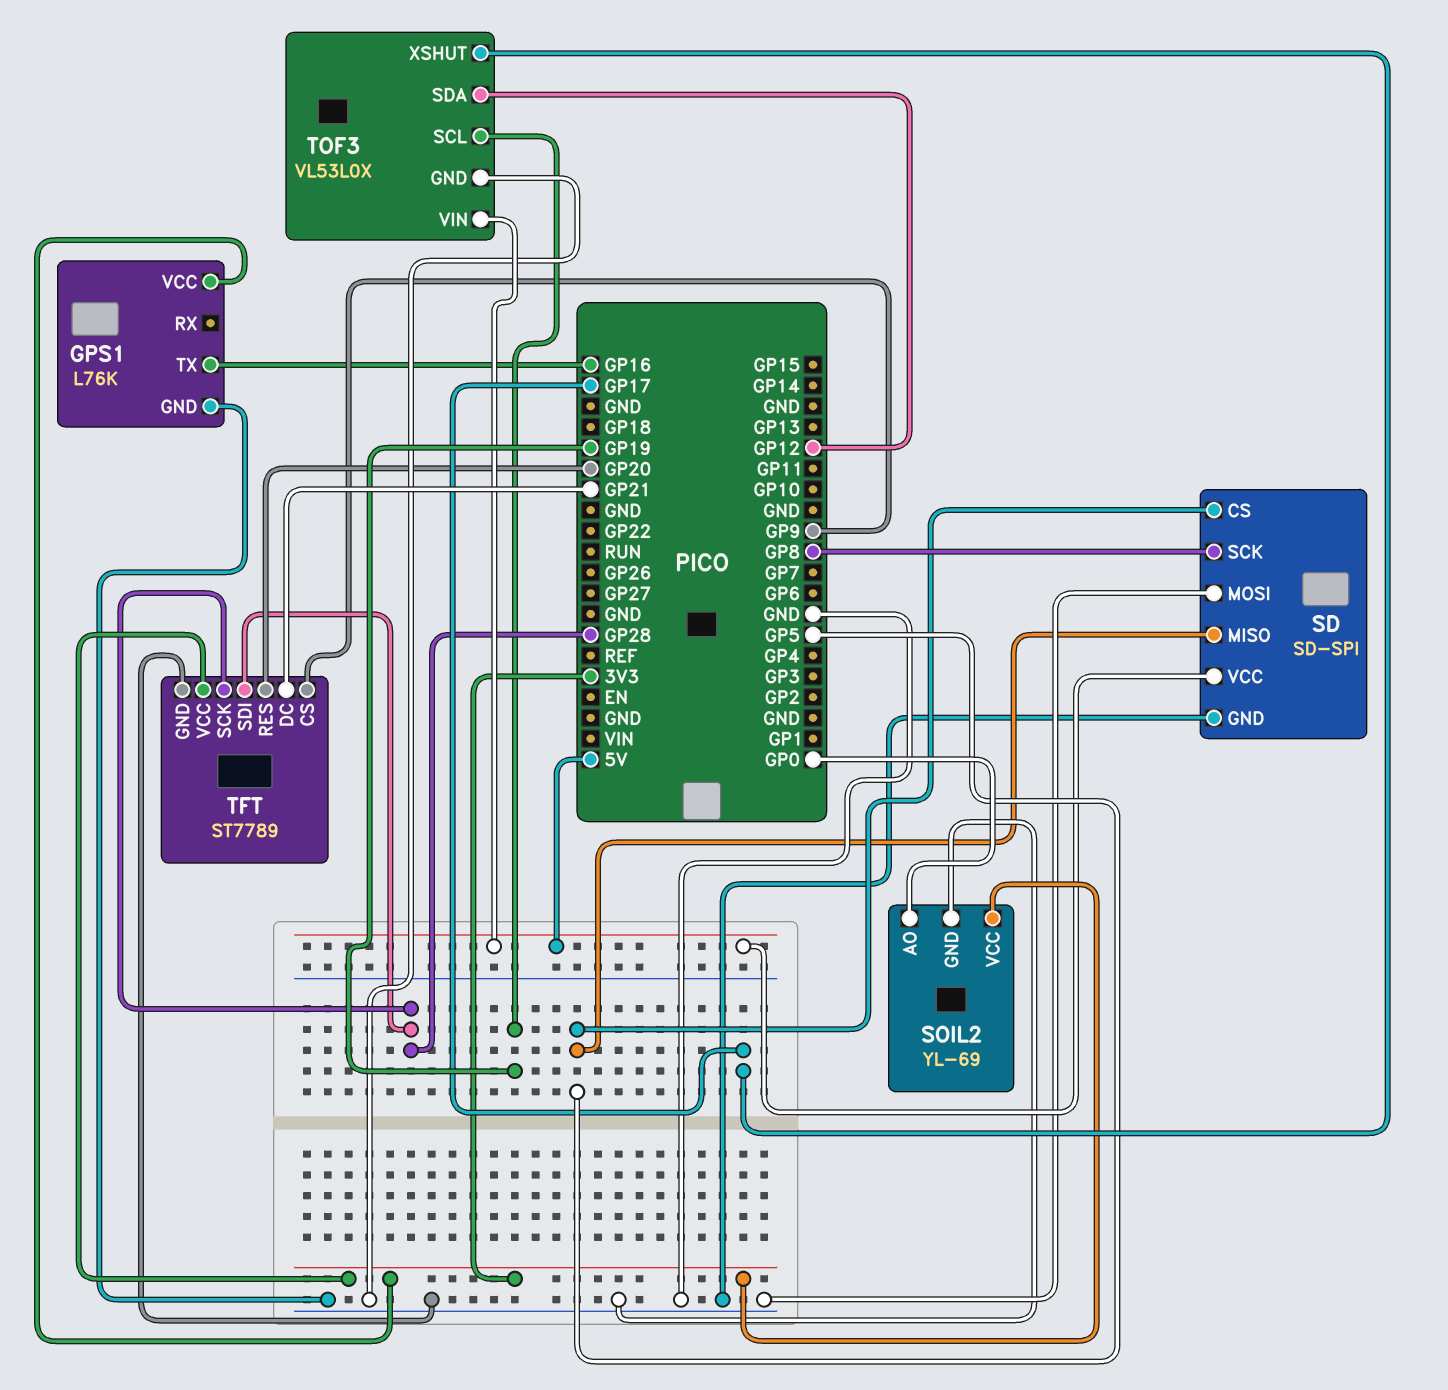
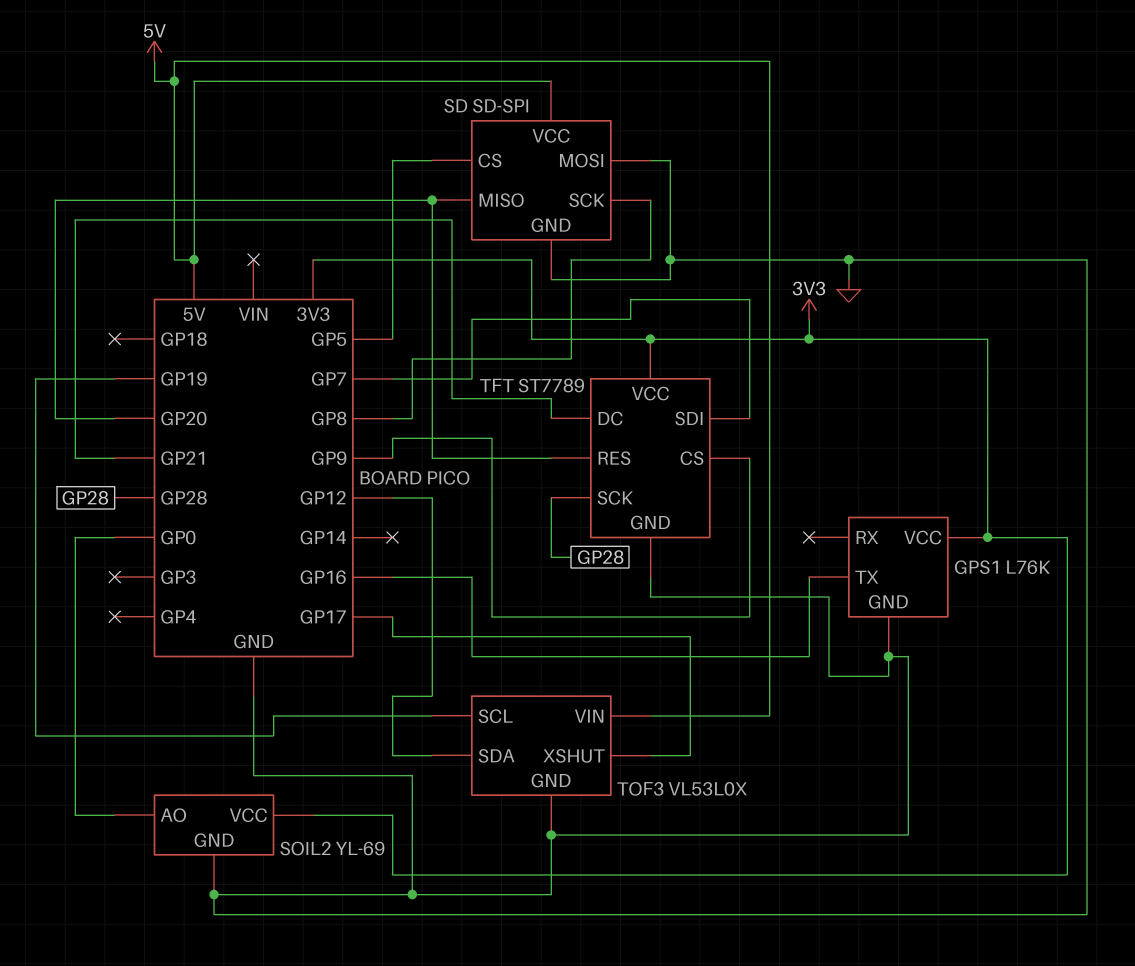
SD pin MISO: GP5 -> GP20
TFT pin SDI: GP28 -> GP7

